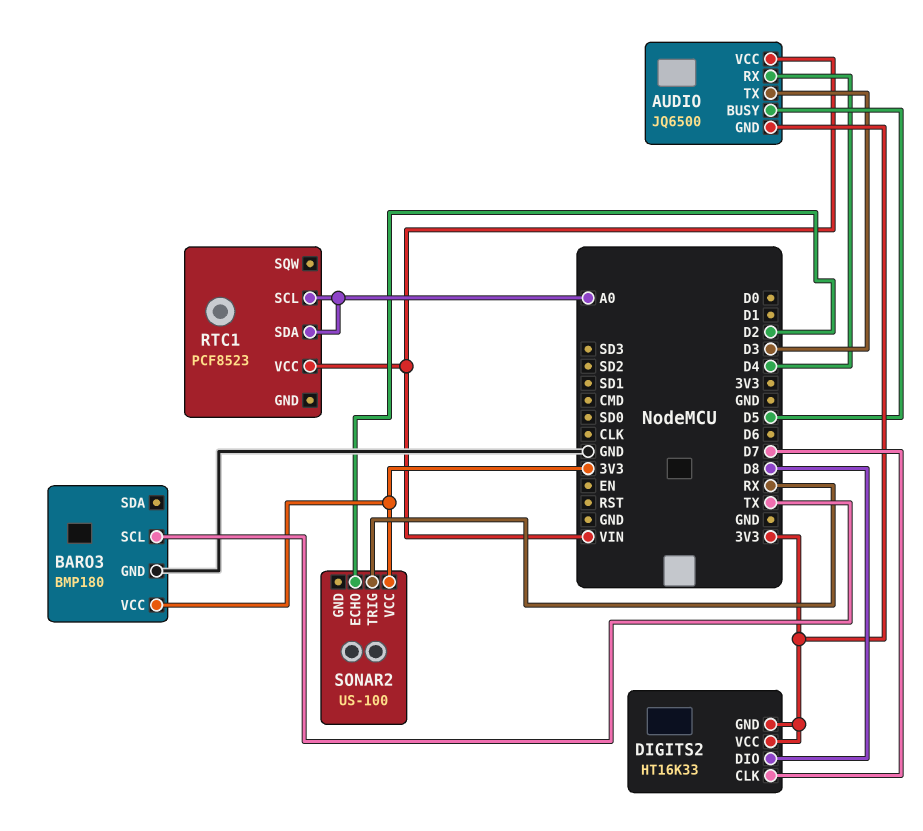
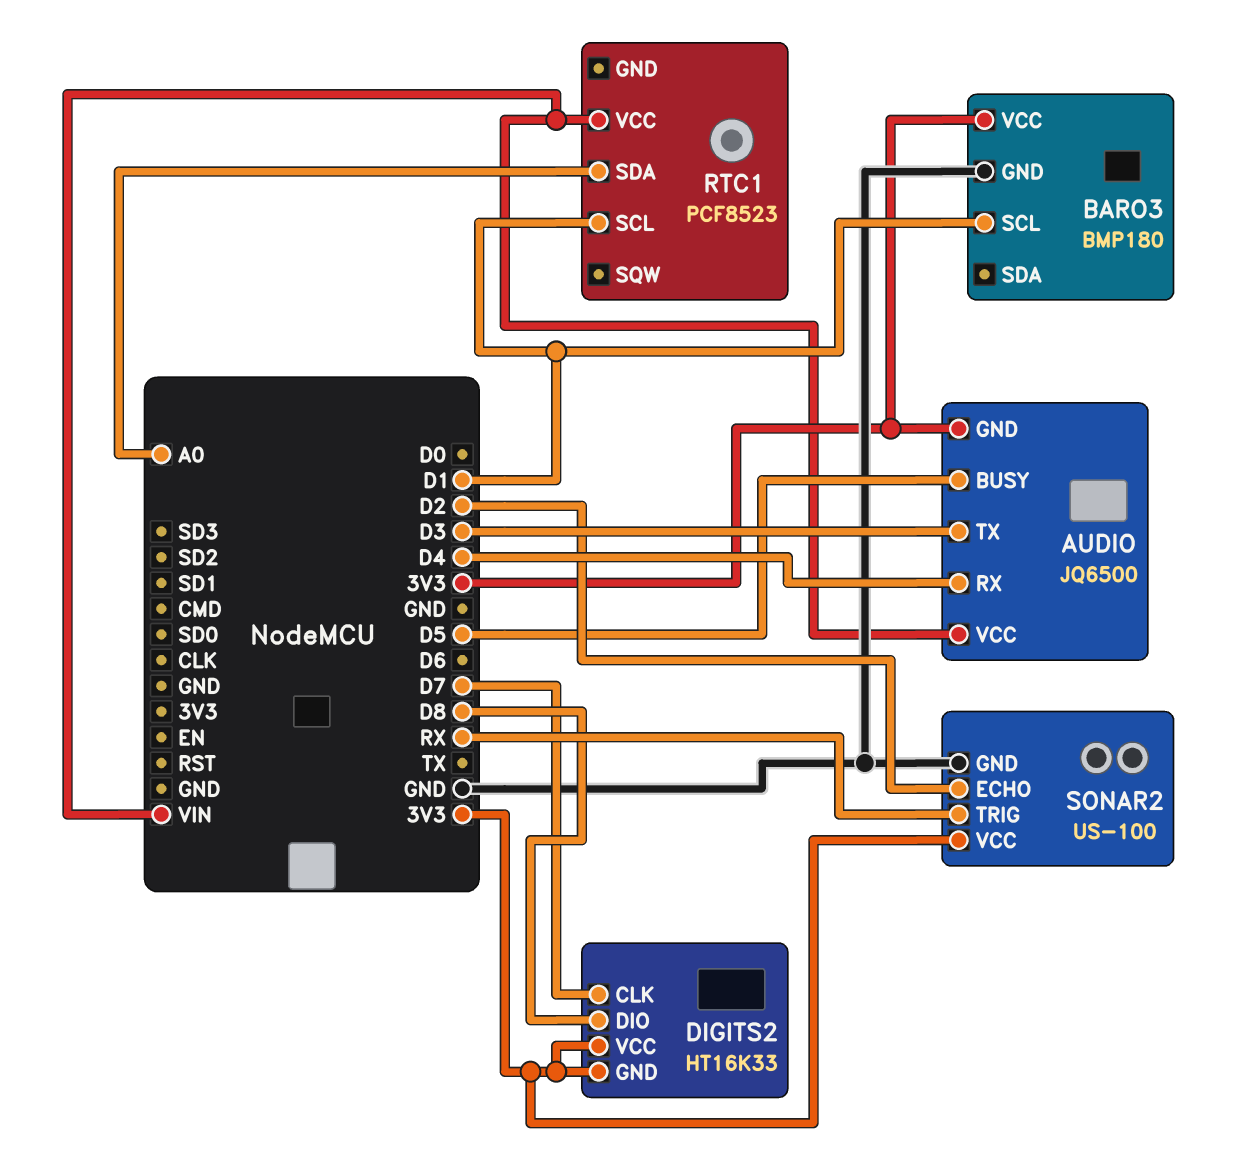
BARO3 pin SCL: TX -> D1
RTC1 pin SCL: A0 -> D1
SONAR2 pin GND: none -> GND

